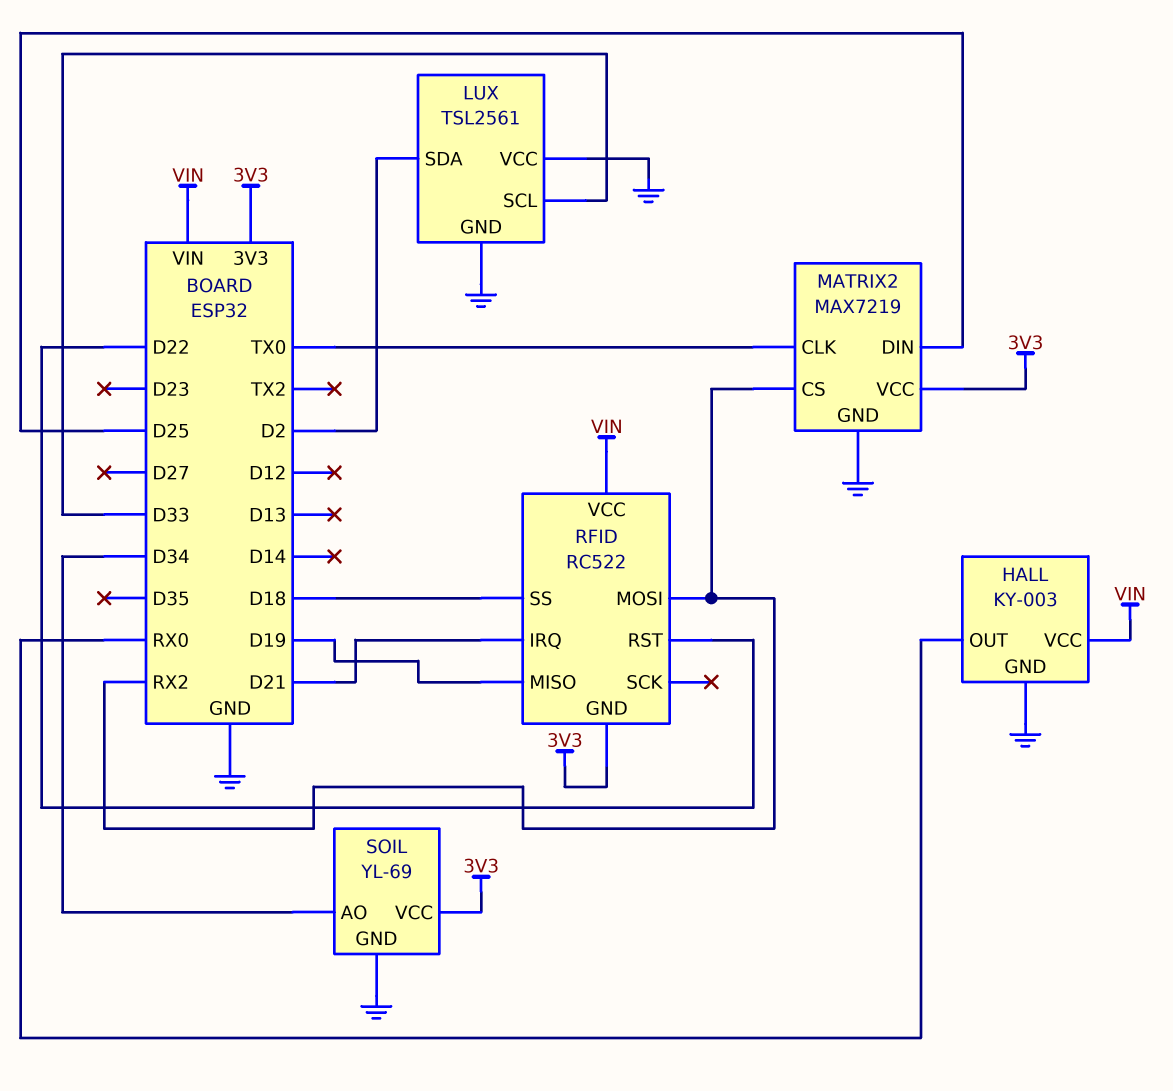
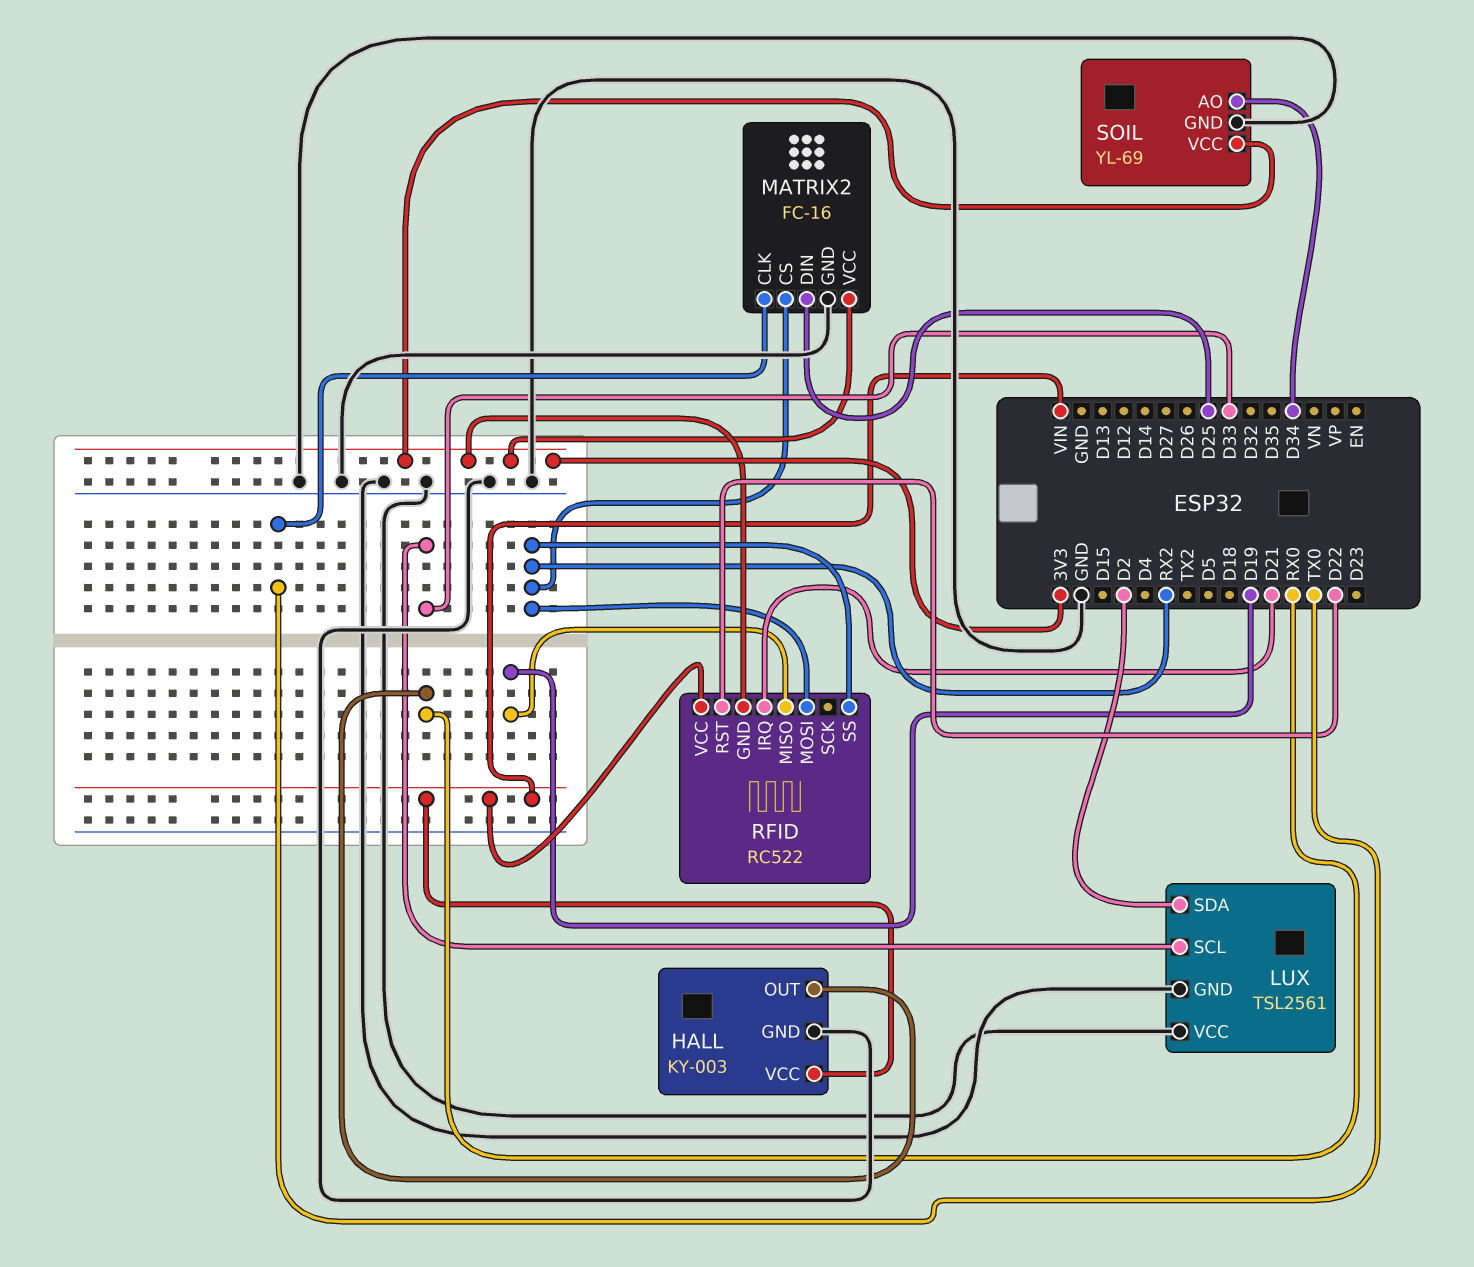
MATRIX2: MAX7219 -> FC-16
RFID pin SS: D18 -> RX2

